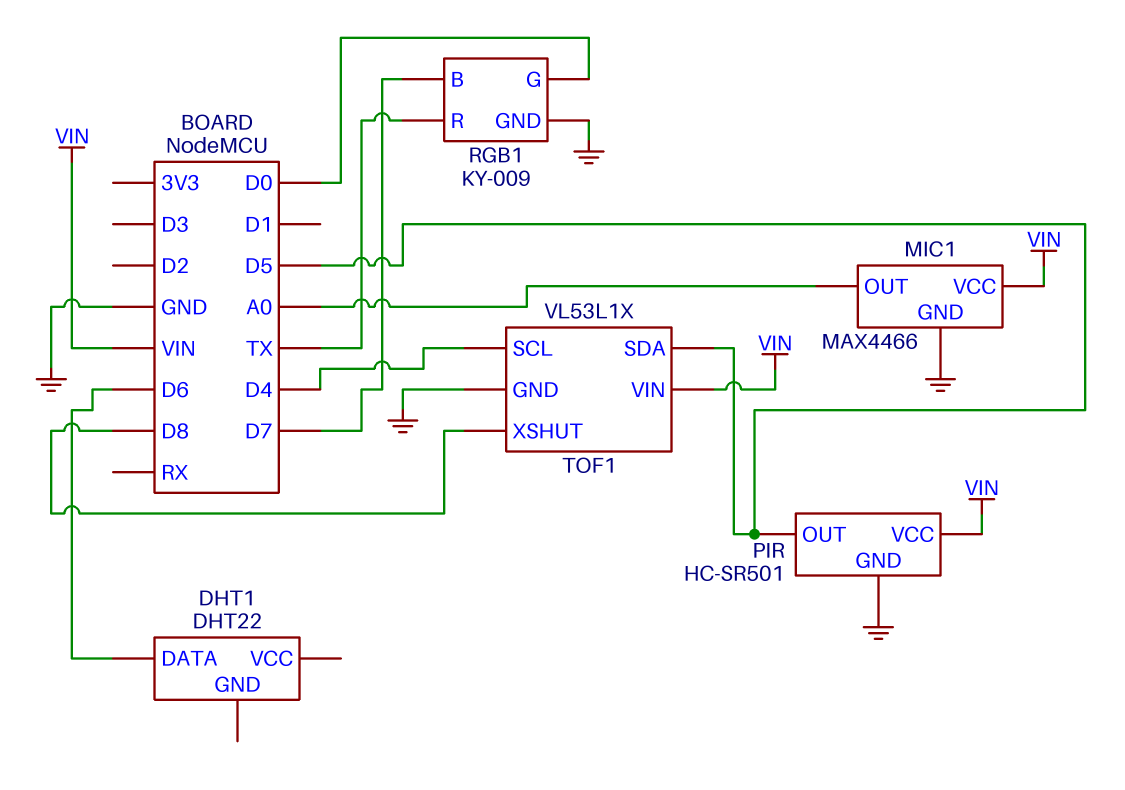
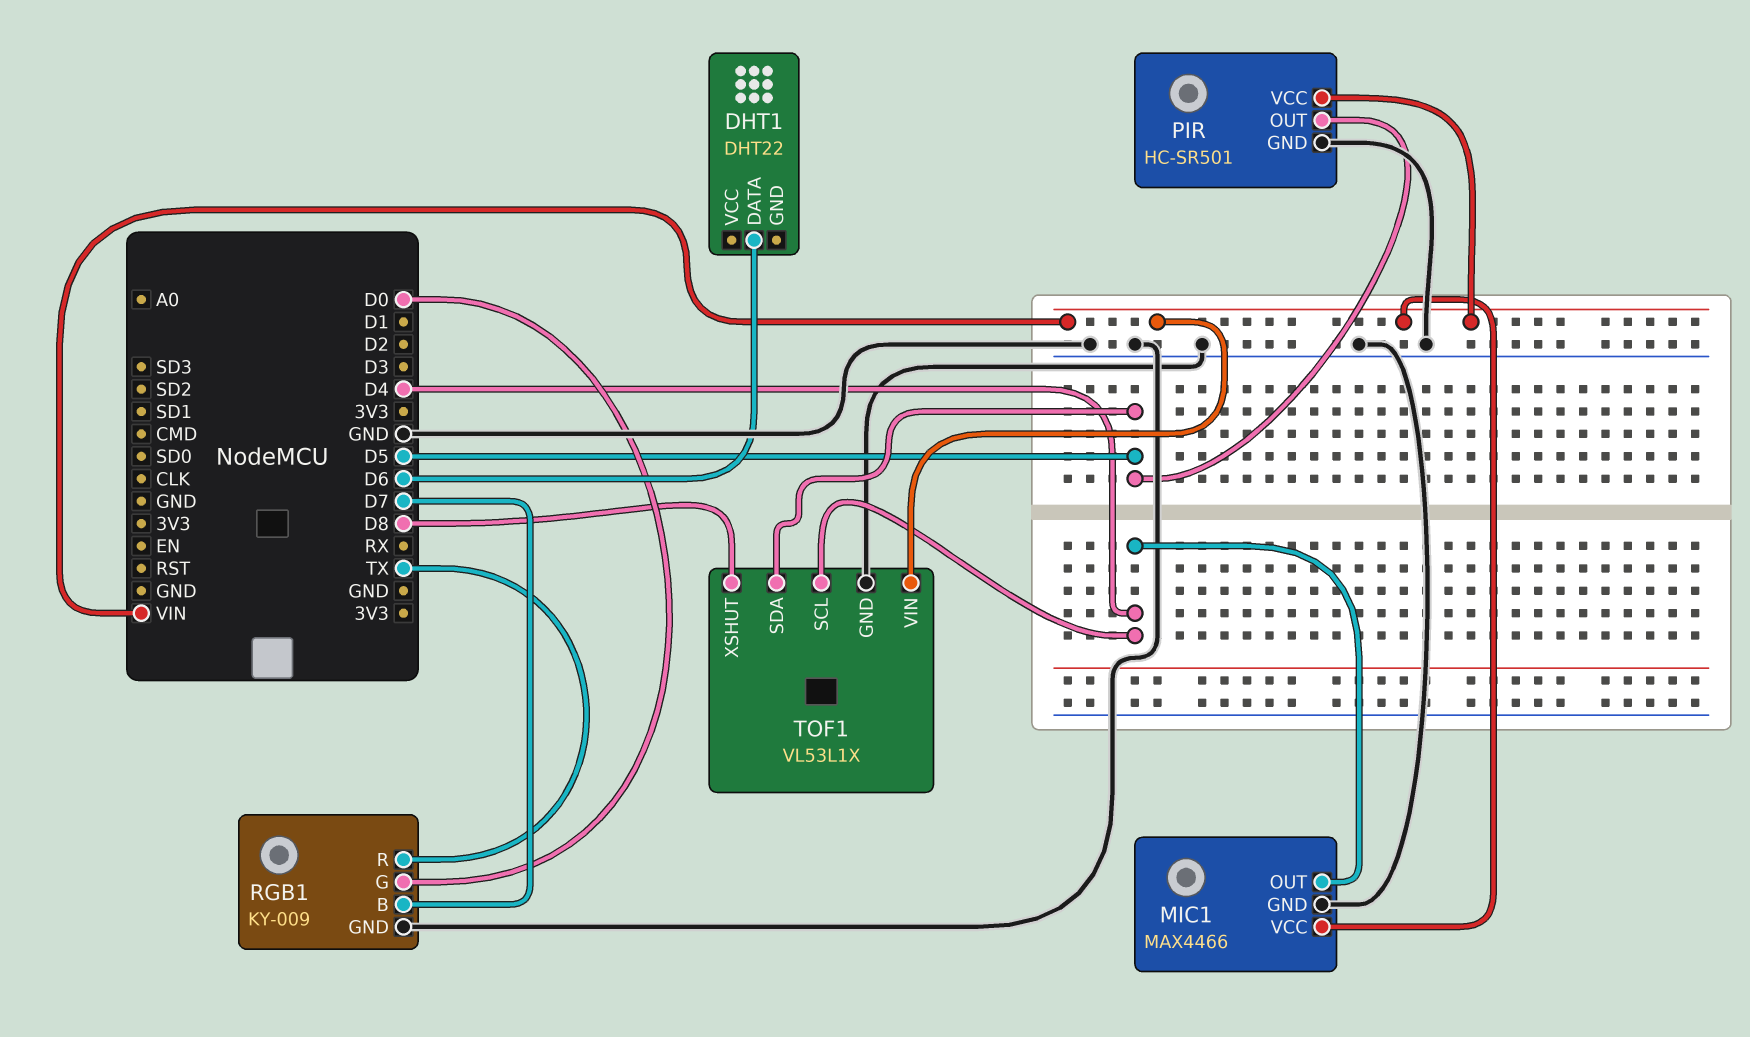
MIC1 pin OUT: A0 -> D4

